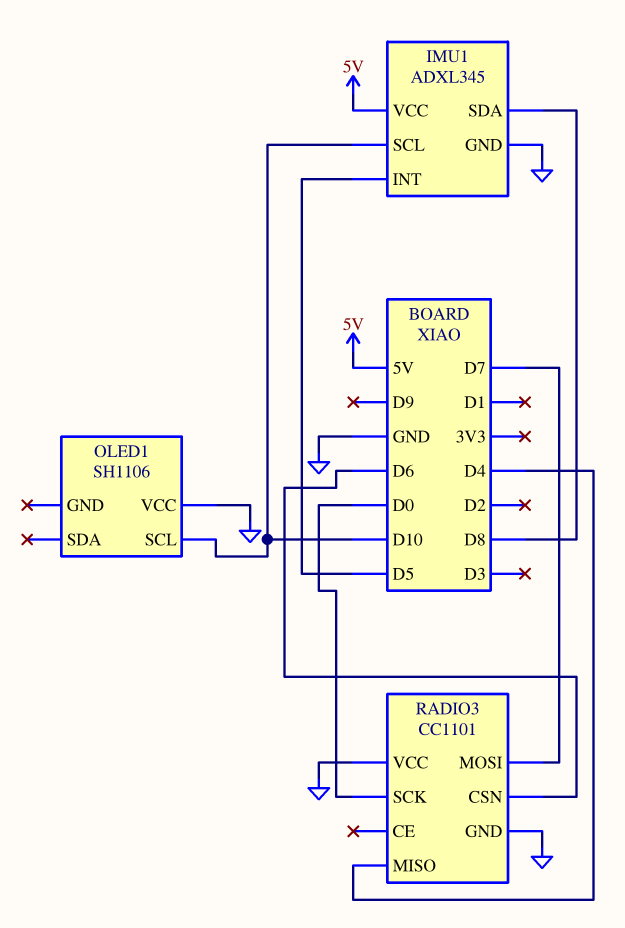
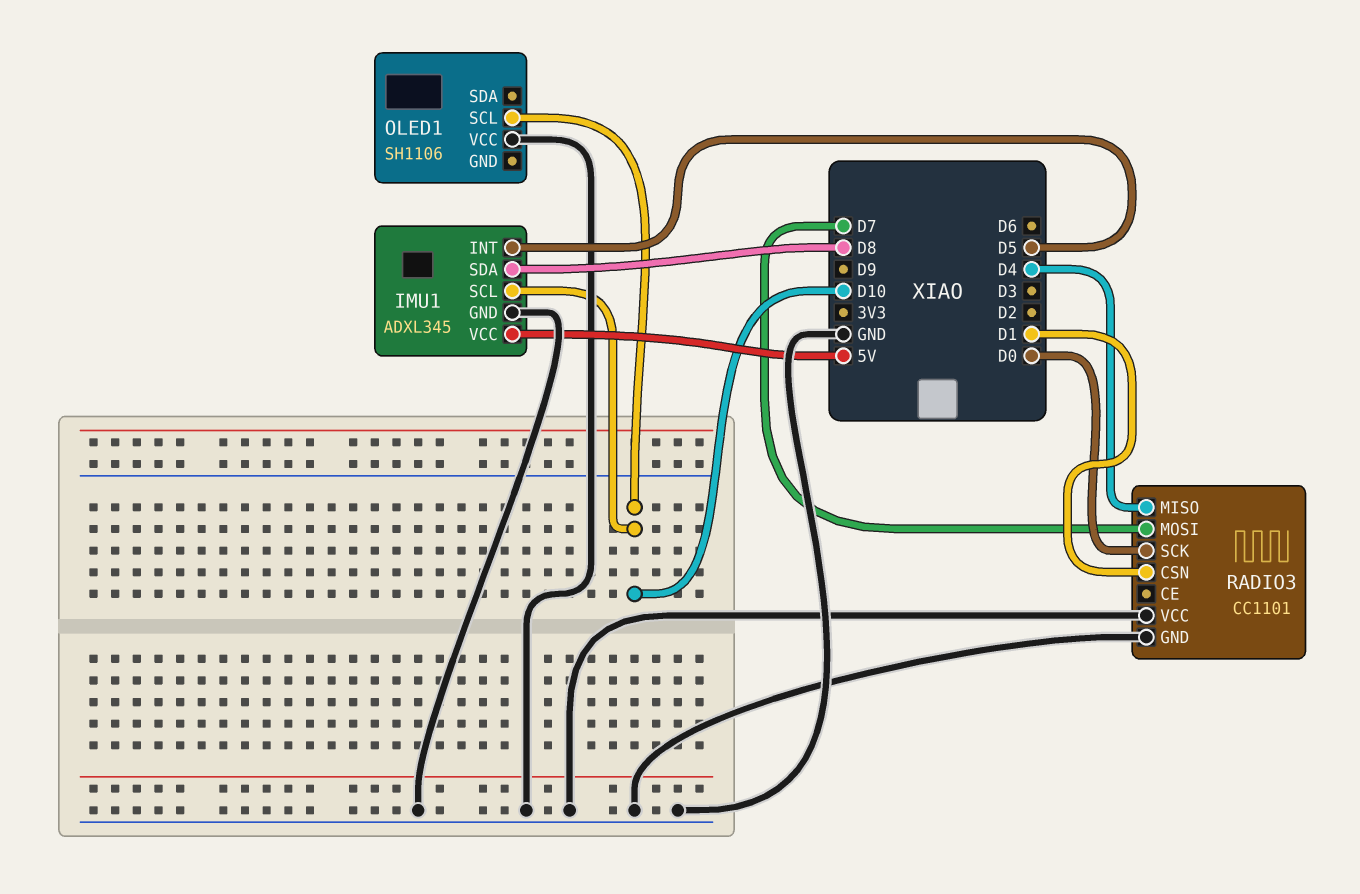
RADIO3 pin CSN: D6 -> D1

